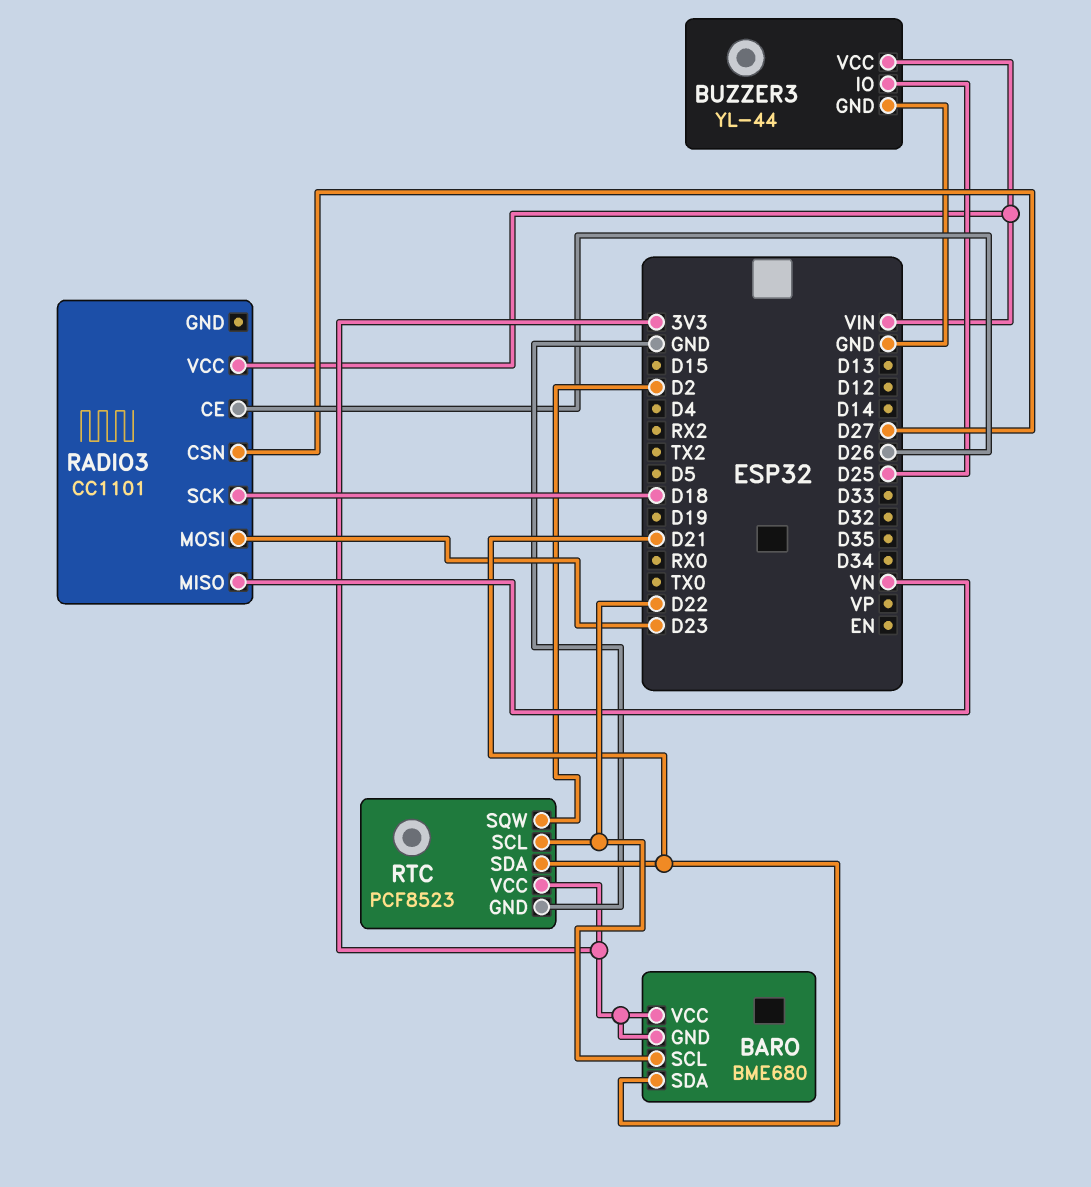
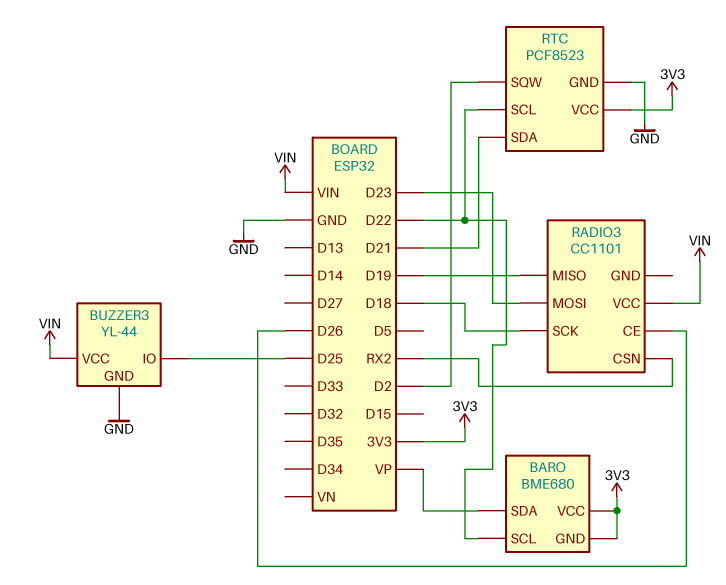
BARO pin SDA: D21 -> VP
RADIO3 pin CSN: D27 -> RX2
RADIO3 pin MISO: VN -> D19

